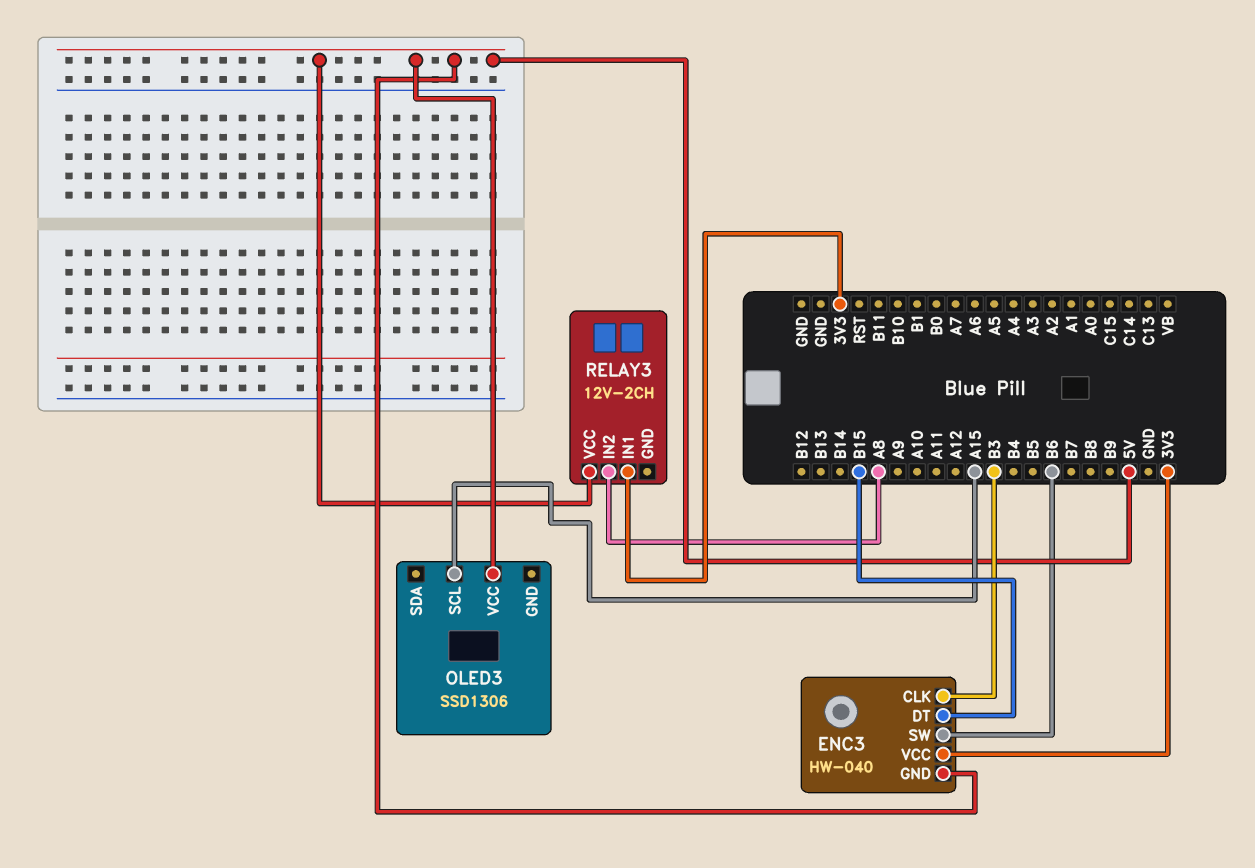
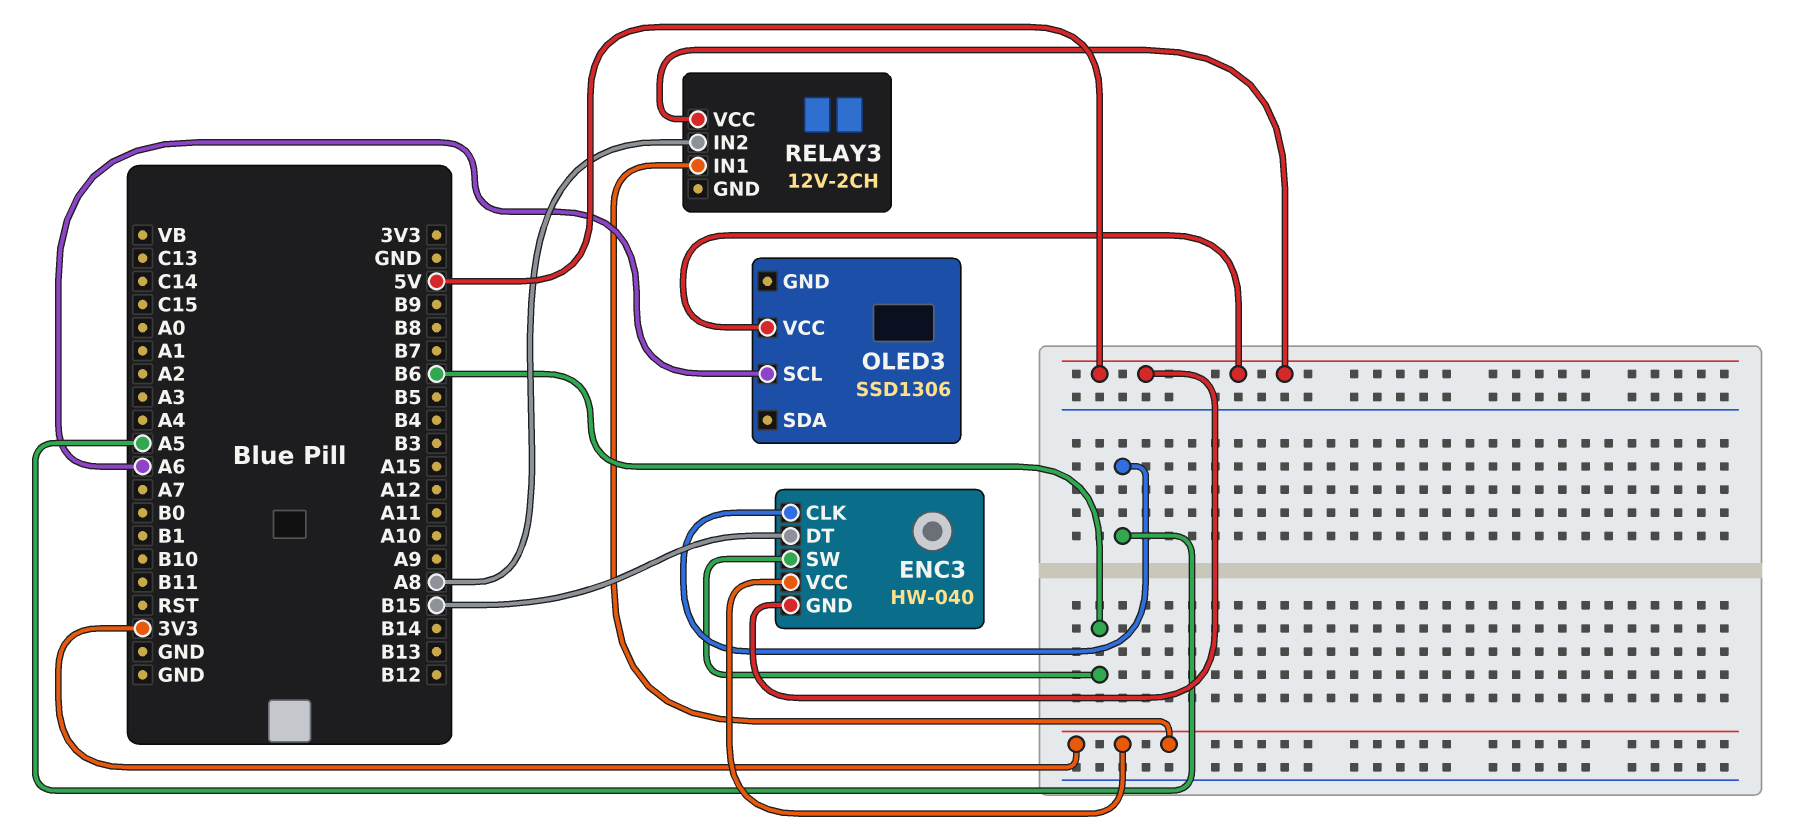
ENC3 pin CLK: B3 -> A5
OLED3 pin SCL: A15 -> A6

